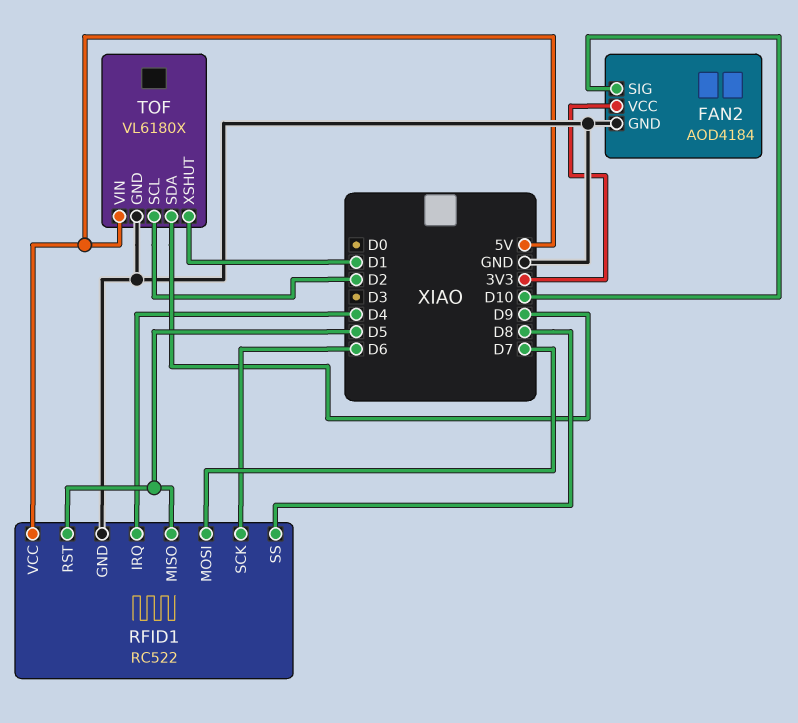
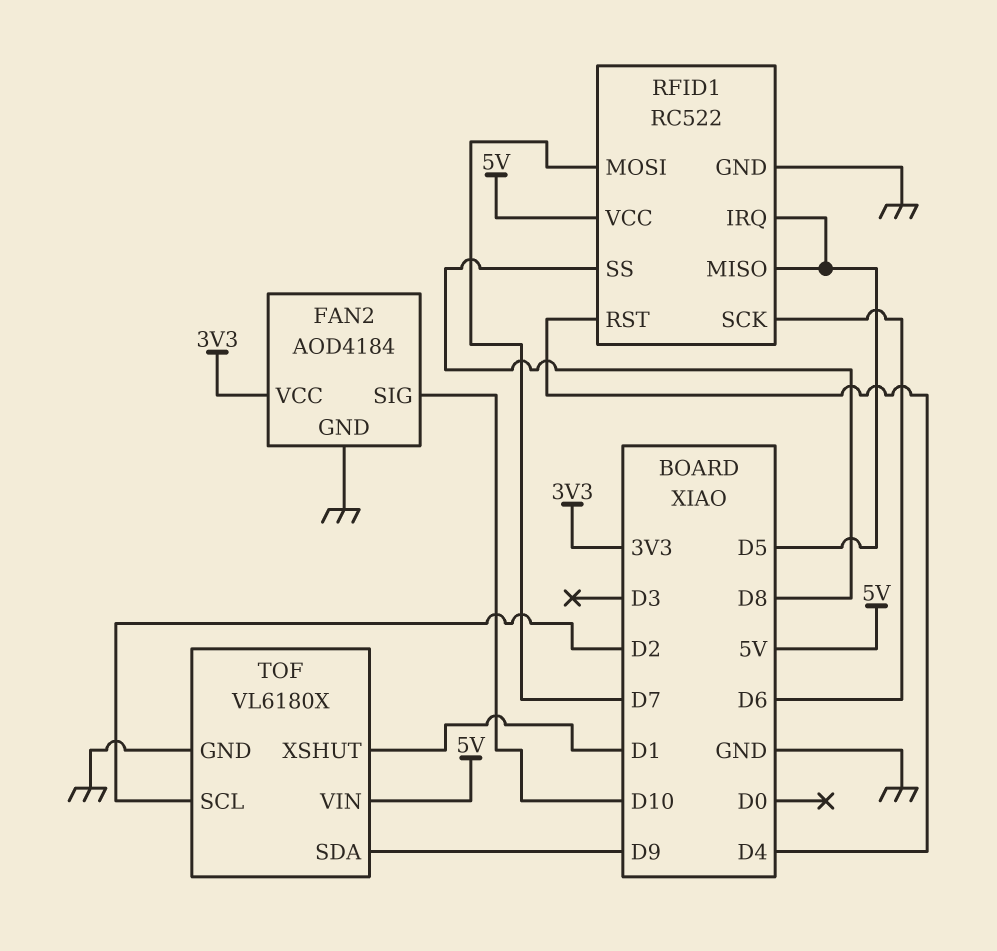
RFID1 pin IRQ: D4 -> D5
RFID1 pin RST: D5 -> D4

